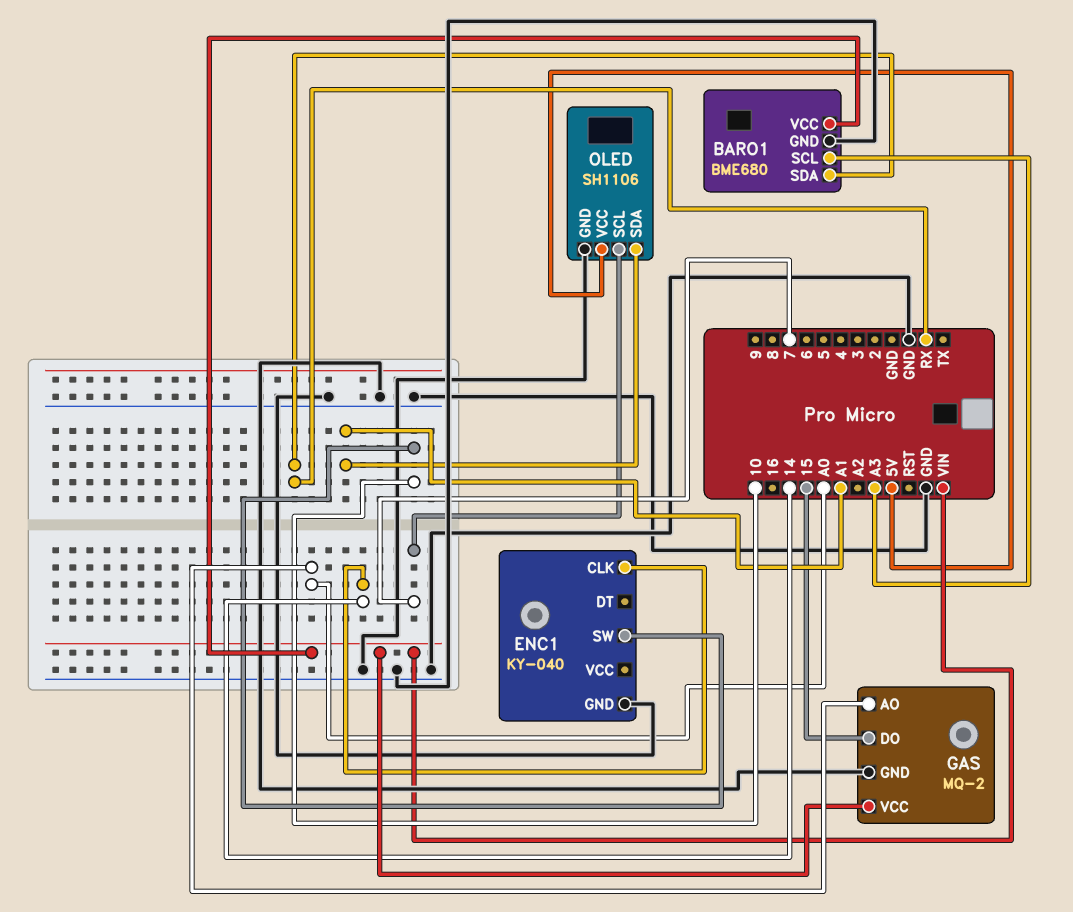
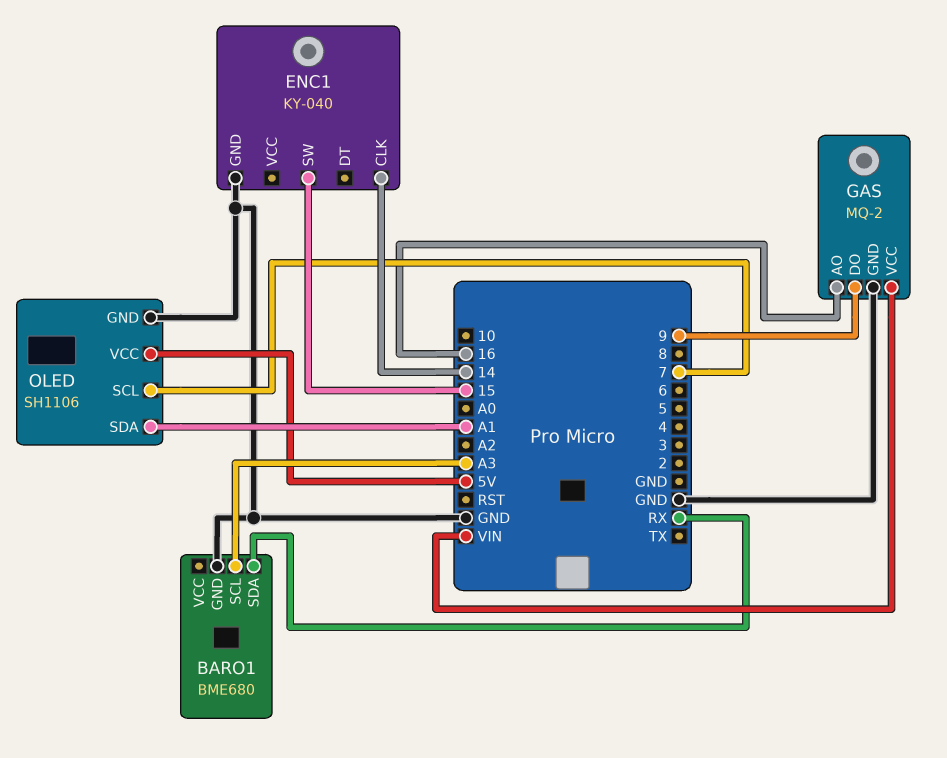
BARO1 pin VCC: VIN -> none
ENC1 pin SW: 10 -> 15
GAS pin AO: A0 -> 16
GAS pin DO: 15 -> 9

